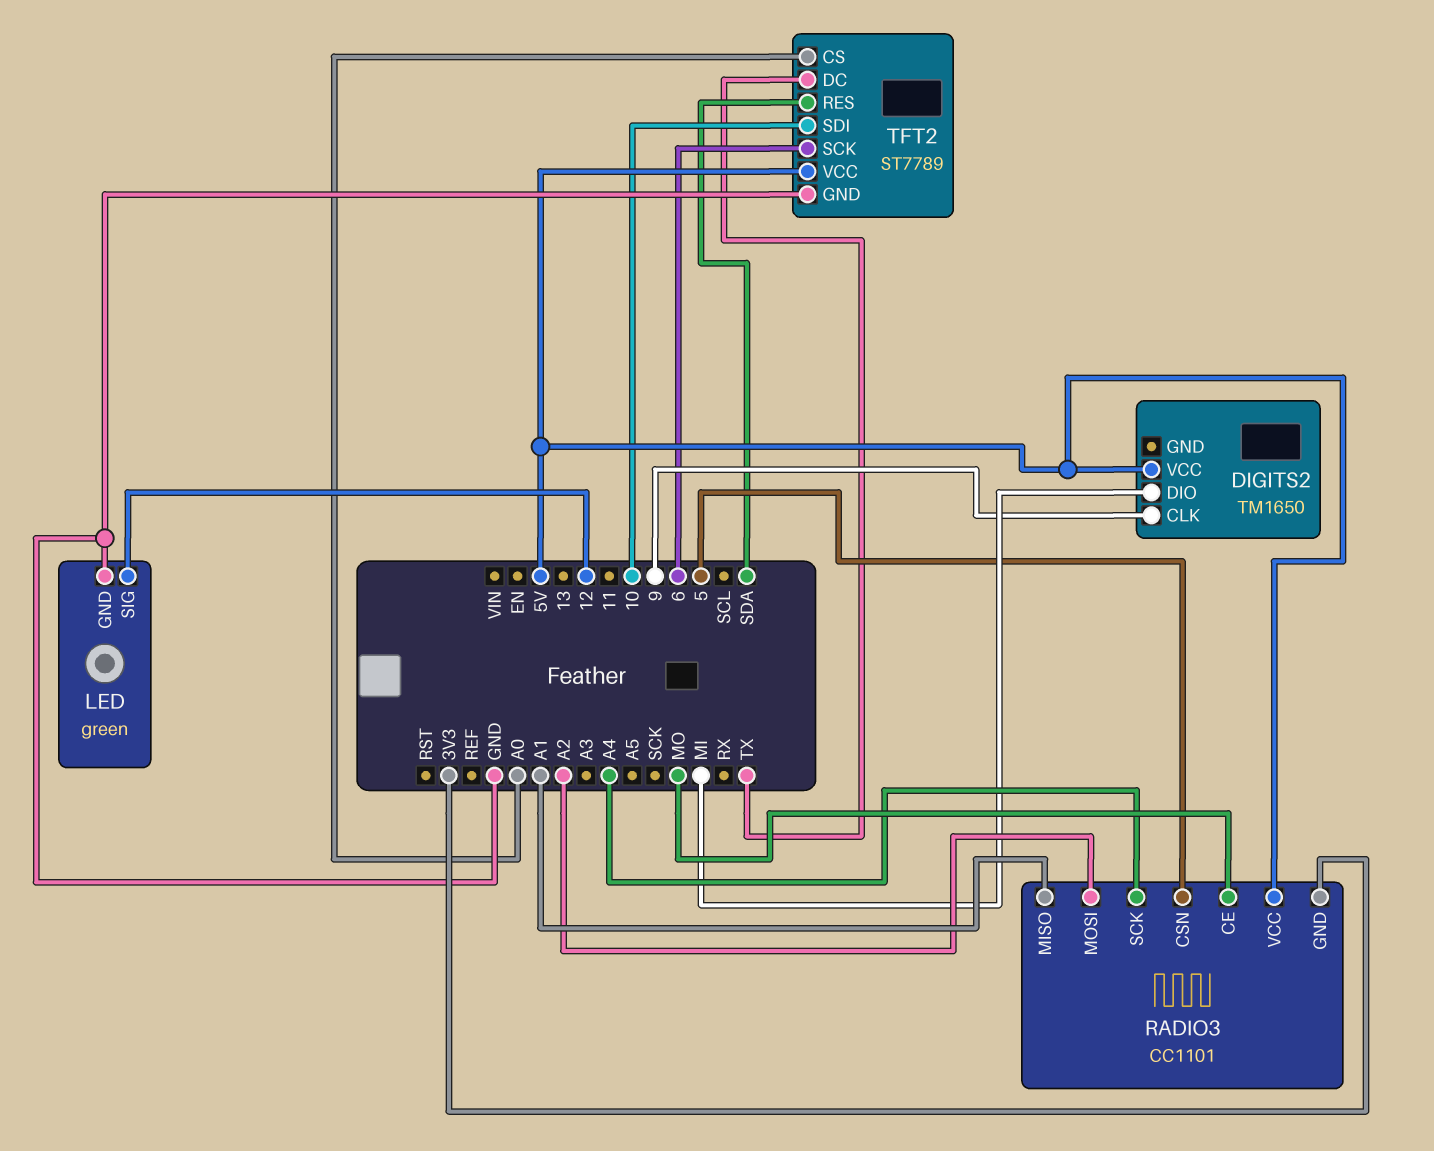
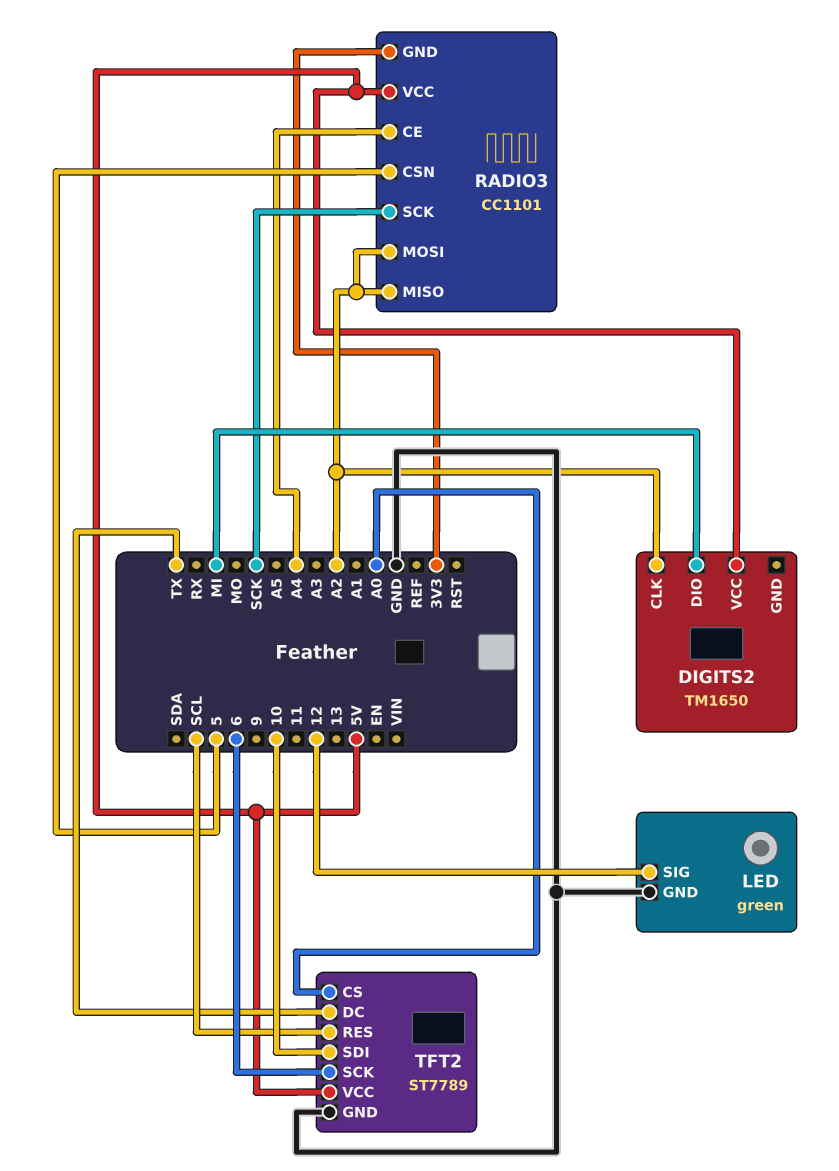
DIGITS2 pin CLK: 9 -> A2
RADIO3 pin CE: MO -> A4
RADIO3 pin MISO: A1 -> A2
RADIO3 pin SCK: A4 -> SCK
TFT2 pin RES: SDA -> SCL

